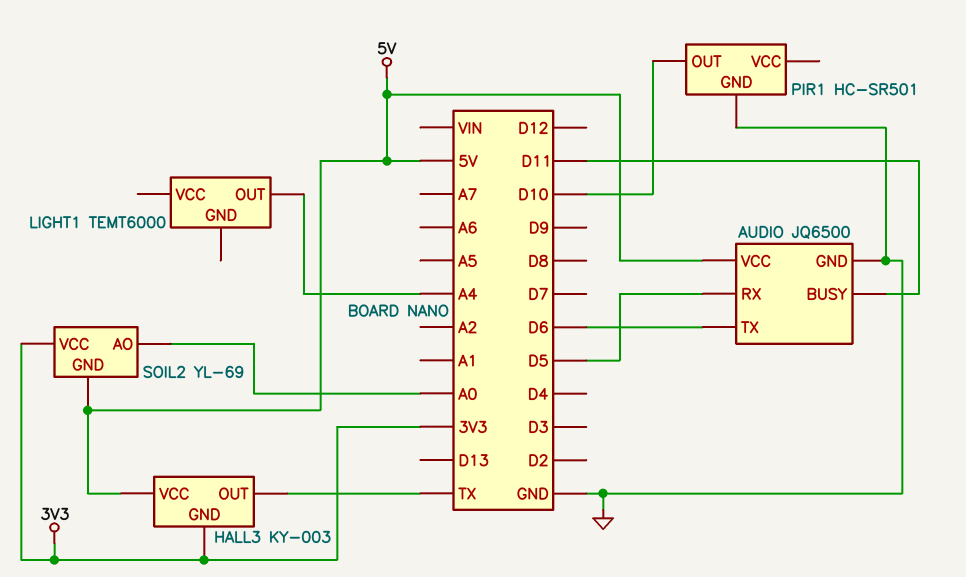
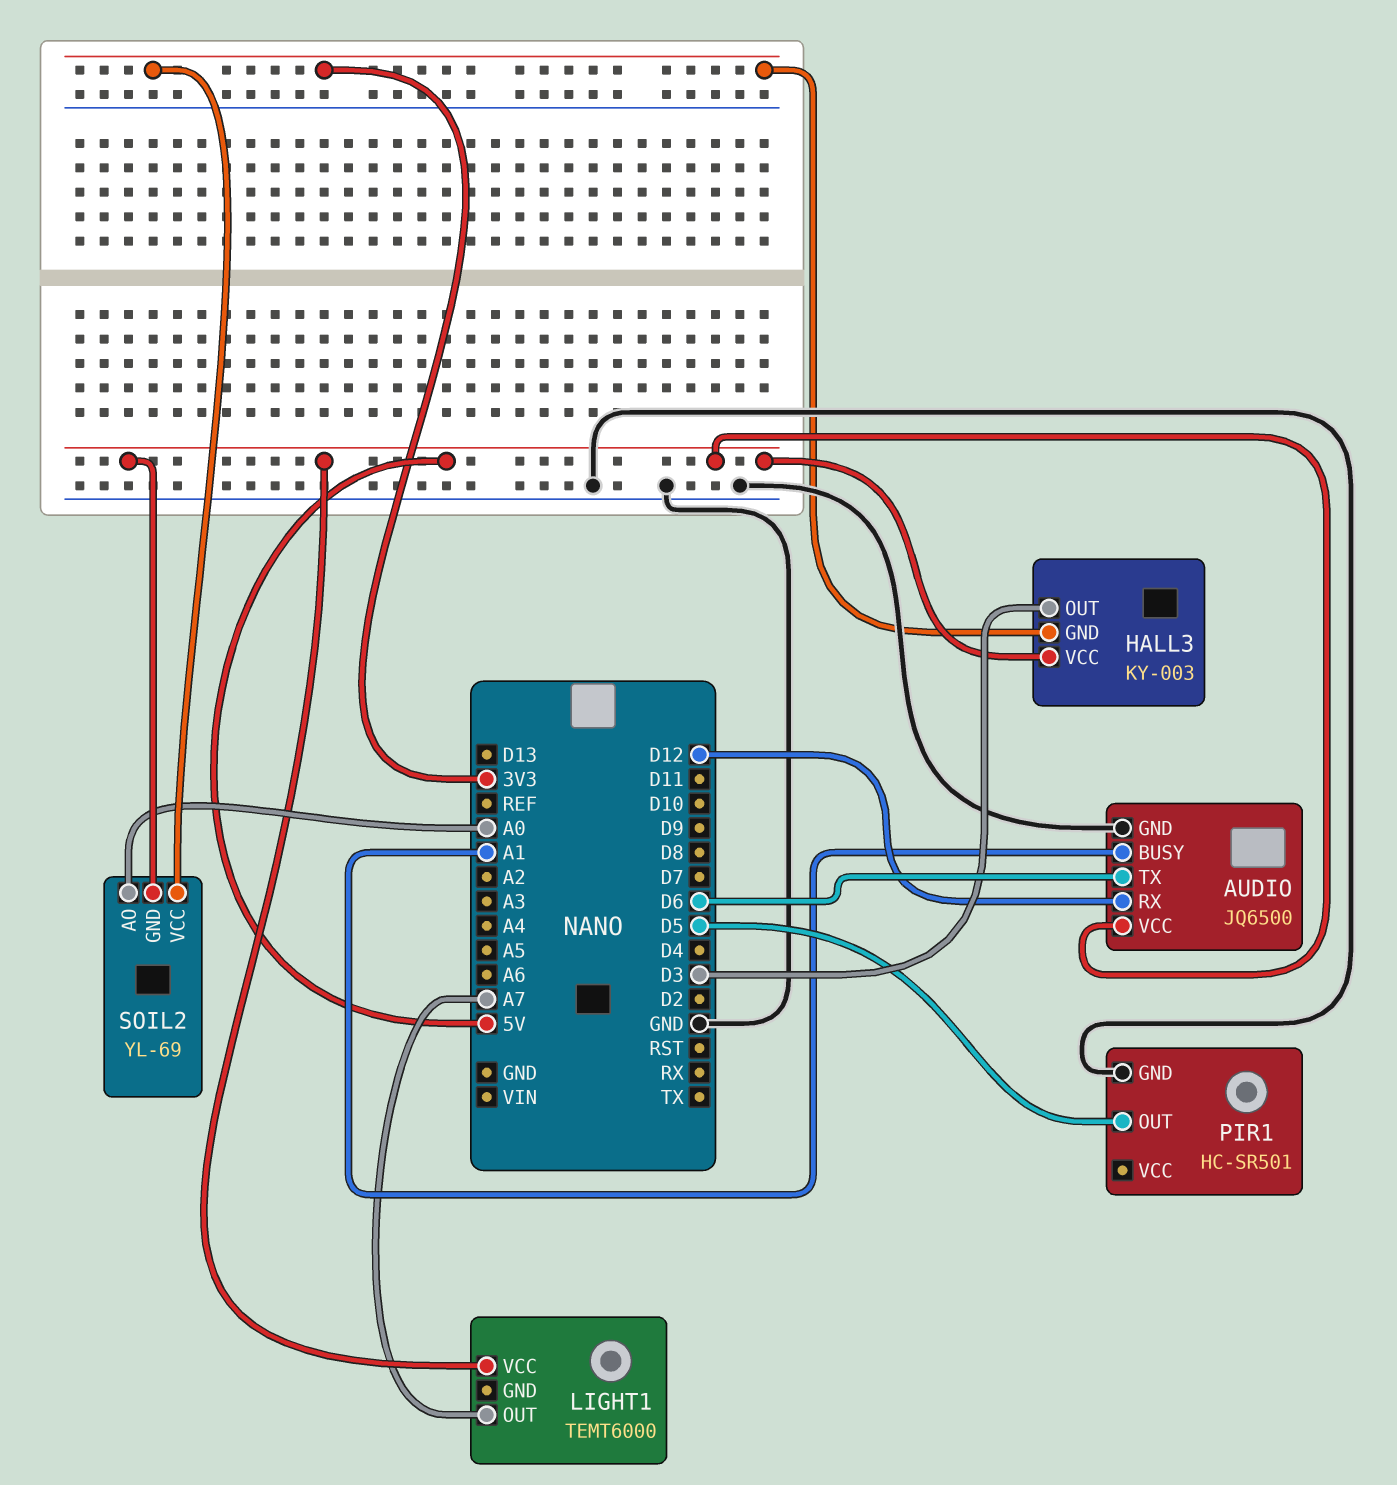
AUDIO pin BUSY: D11 -> A1
AUDIO pin RX: D5 -> D12
HALL3 pin OUT: TX -> D3
LIGHT1 pin OUT: A4 -> A7
LIGHT1 pin VCC: none -> 5V
PIR1 pin OUT: D10 -> D5

